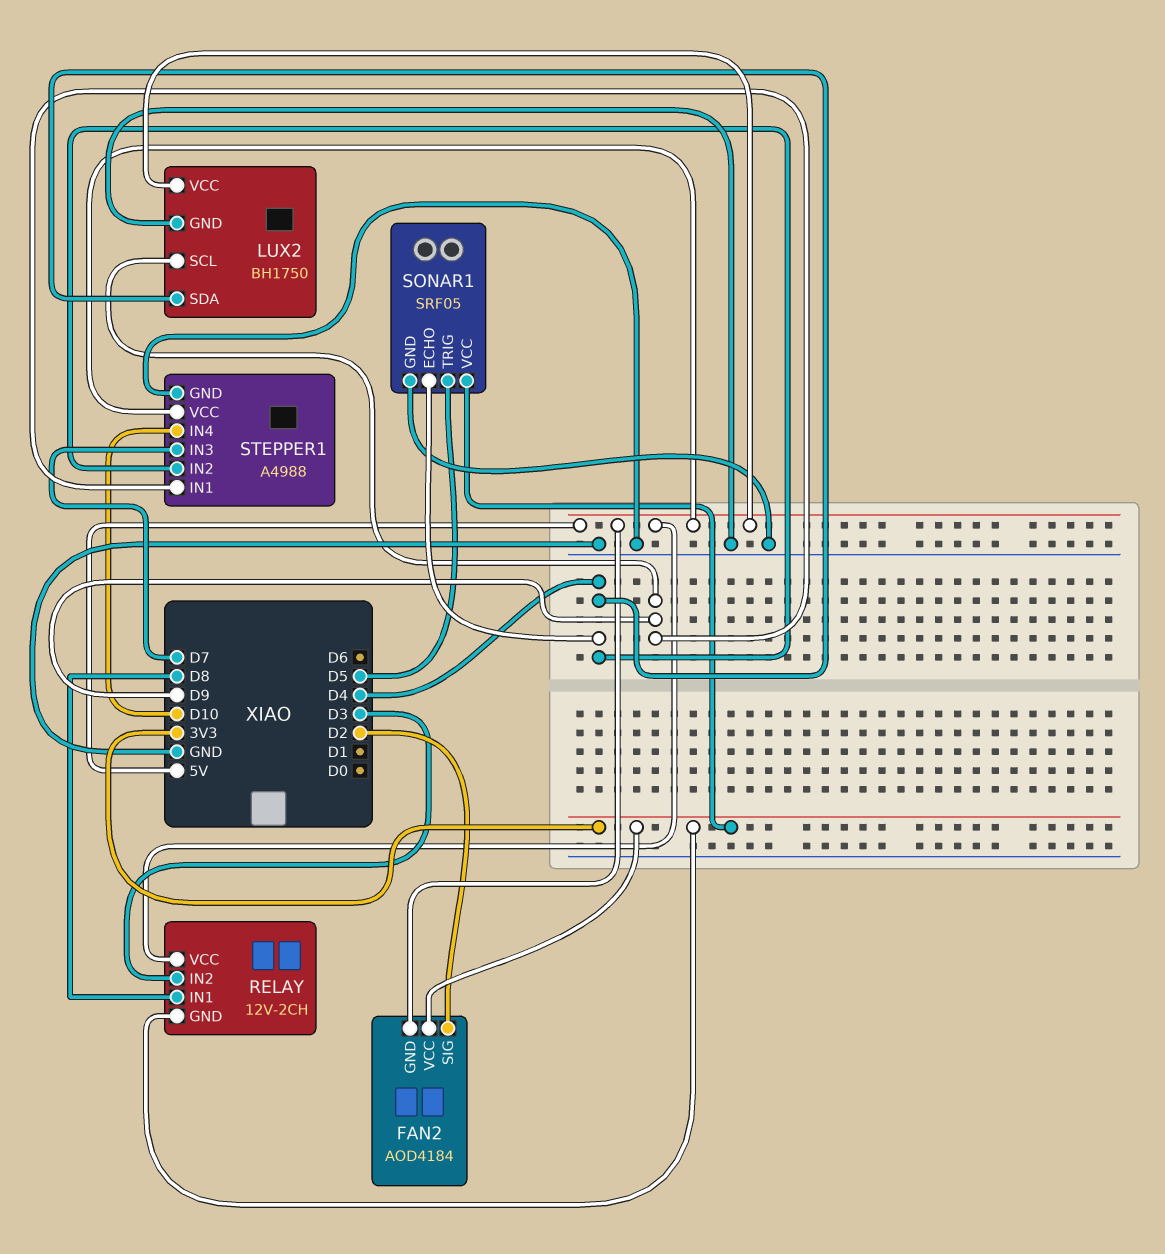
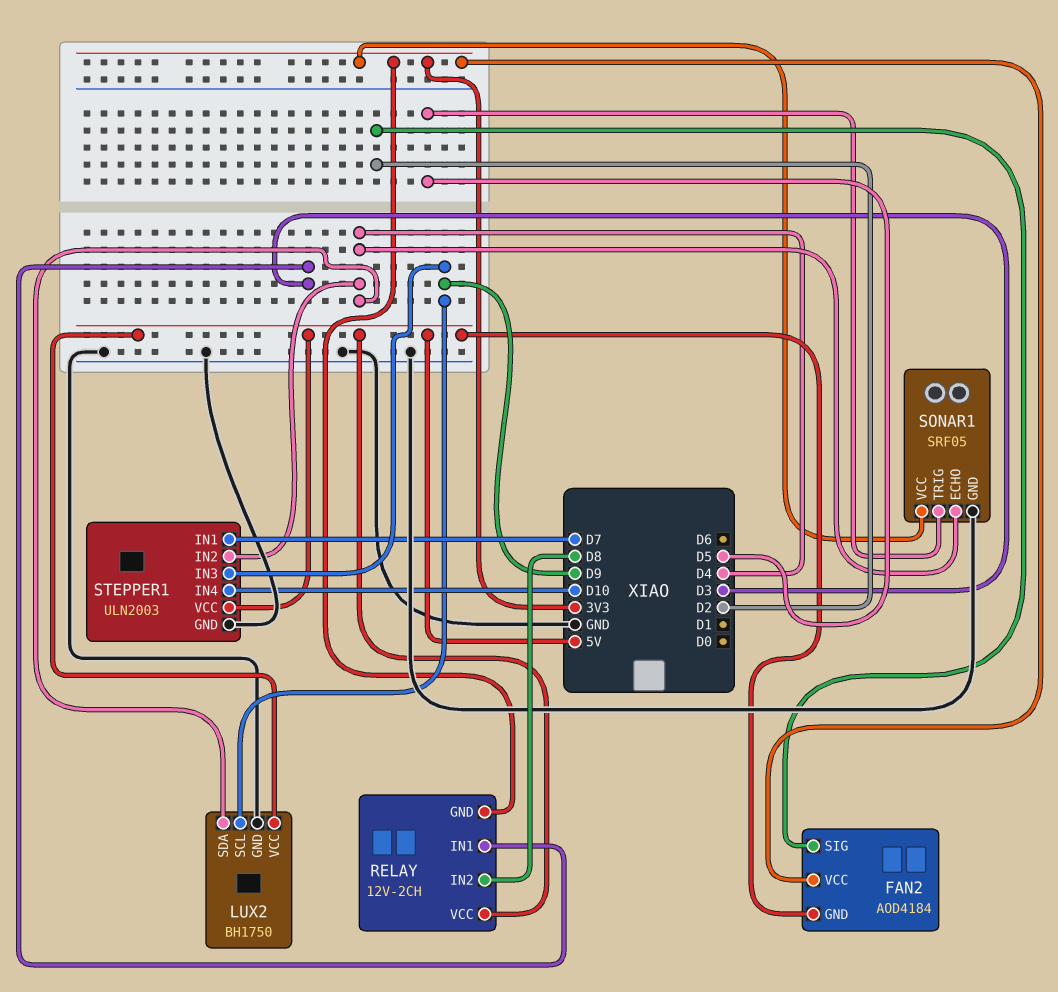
RELAY pin IN1: D8 -> D3
RELAY pin IN2: D3 -> D8
STEPPER1: A4988 -> ULN2003
STEPPER1 pin IN1: D9 -> D7
STEPPER1 pin IN3: D7 -> D9

